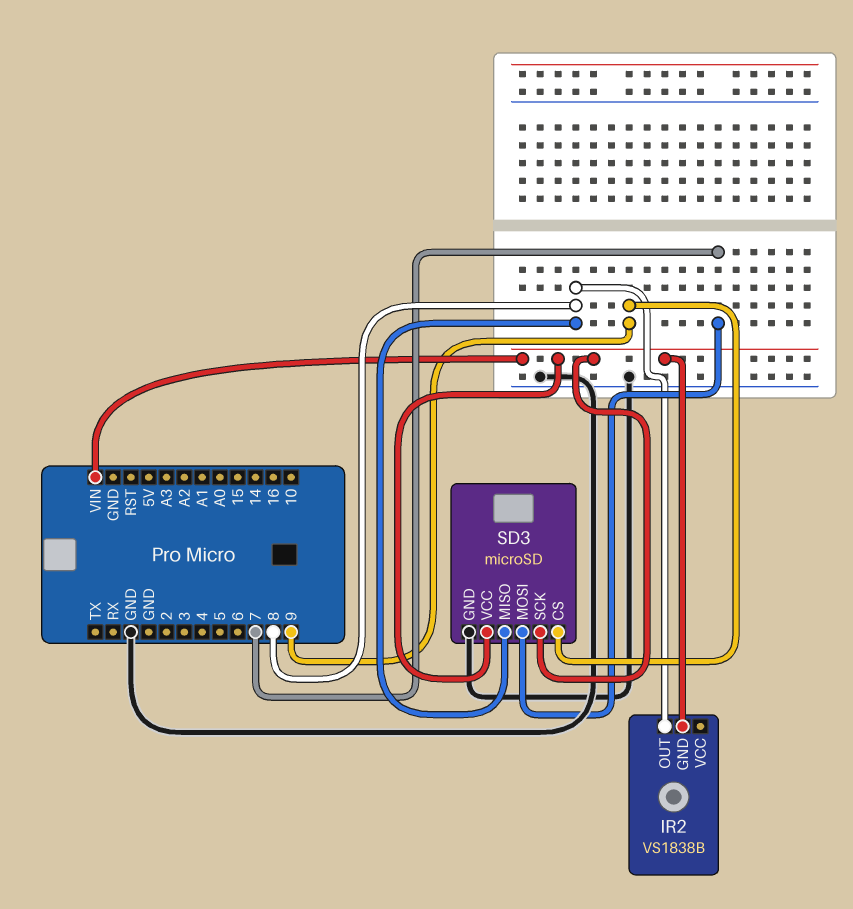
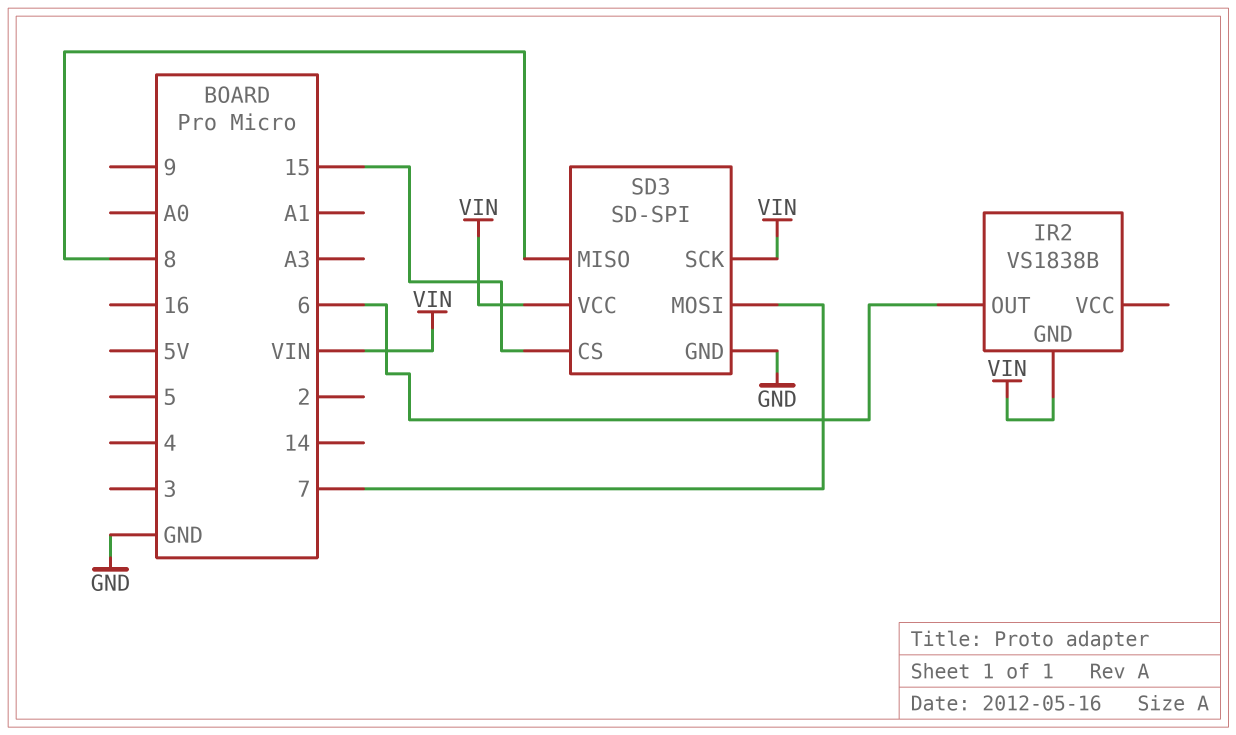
IR2 pin OUT: 8 -> 6
SD3: microSD -> SD-SPI
SD3 pin CS: 9 -> 15

